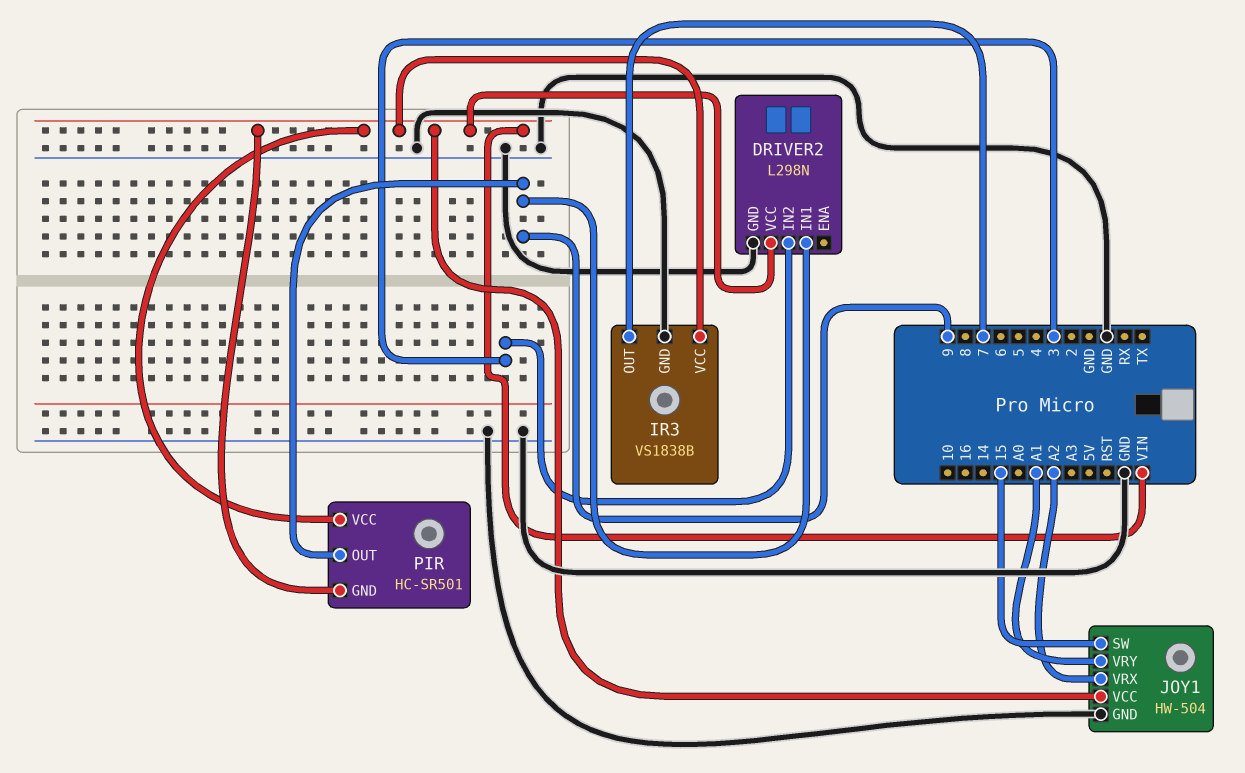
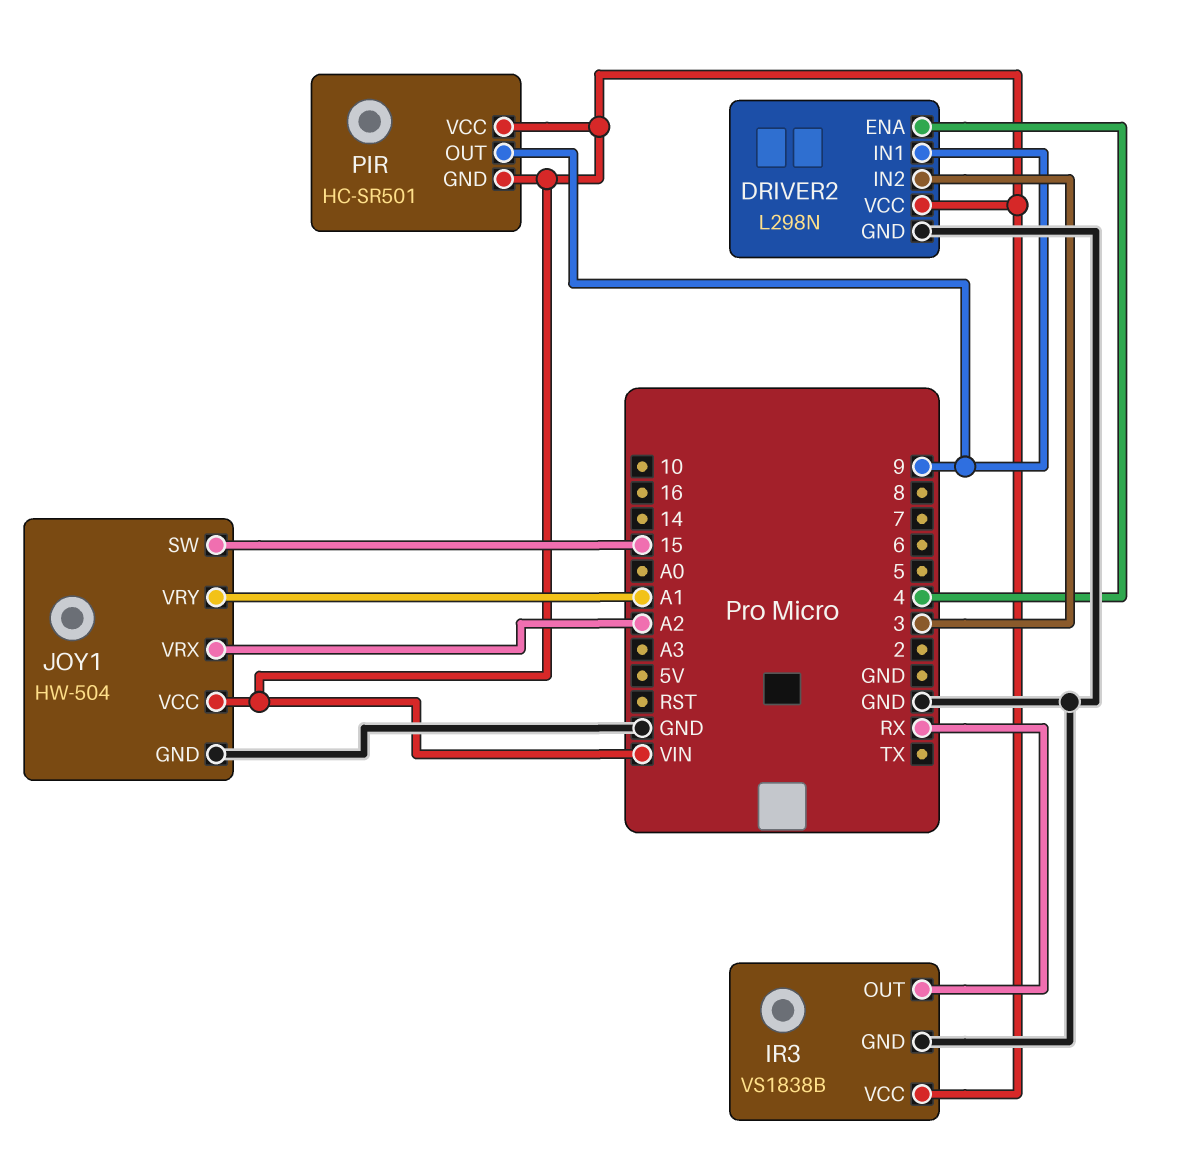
DRIVER2 pin ENA: none -> 4
IR3 pin OUT: 7 -> RX

